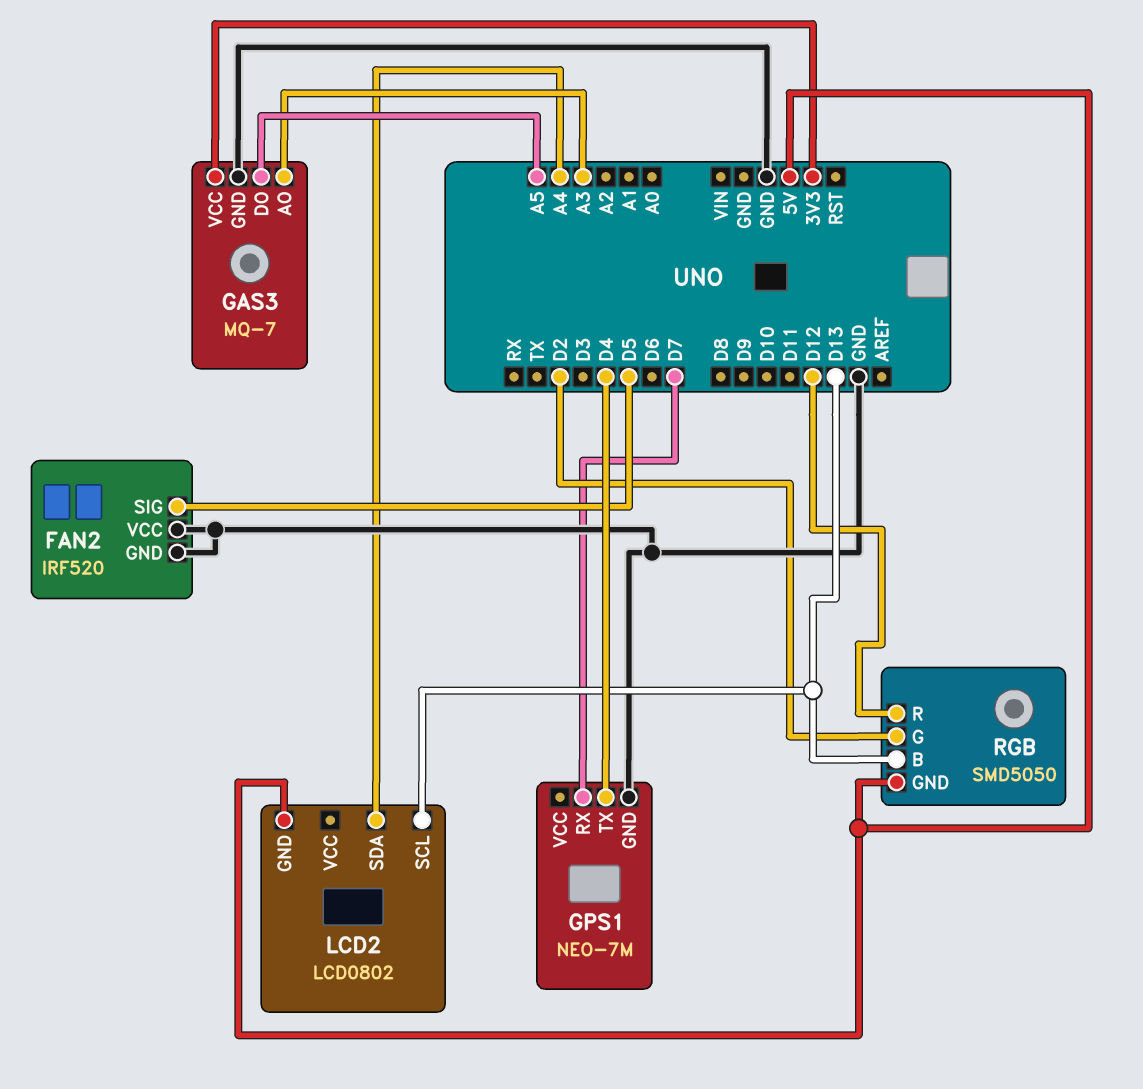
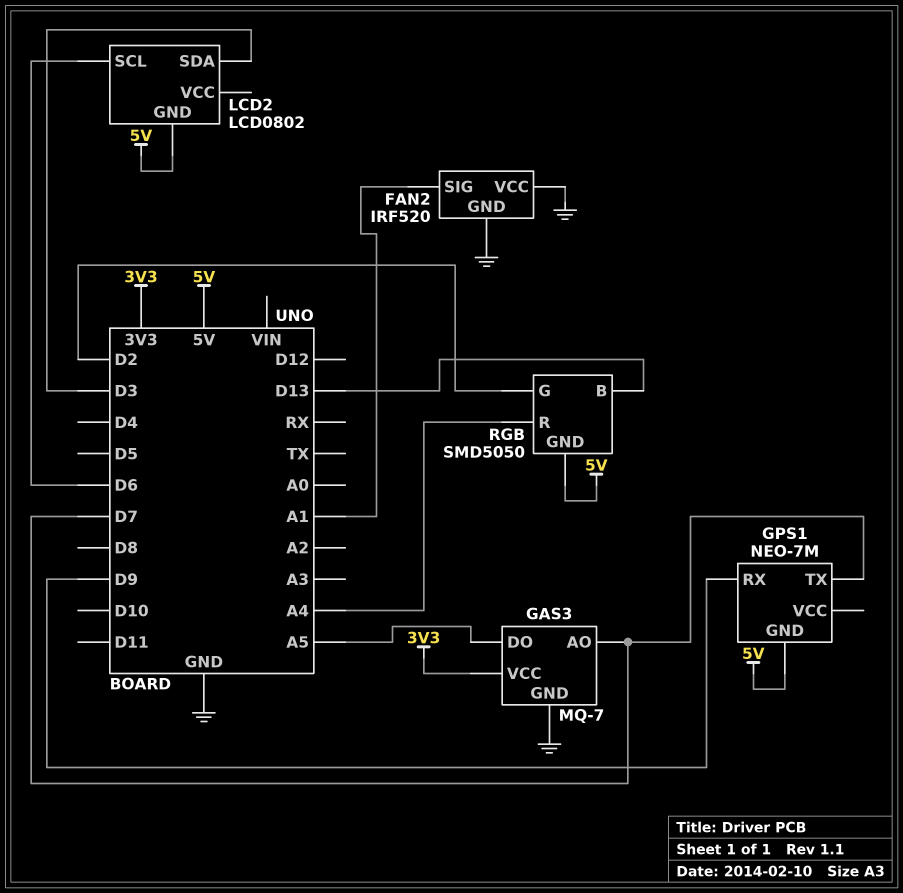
FAN2 pin SIG: D5 -> A1
GAS3 pin AO: A3 -> D7
GPS1 pin GND: GND -> 5V
GPS1 pin RX: D7 -> D9
GPS1 pin TX: D4 -> D7
LCD2 pin SCL: D13 -> D6
LCD2 pin SDA: A4 -> D3
RGB pin R: D12 -> A4

